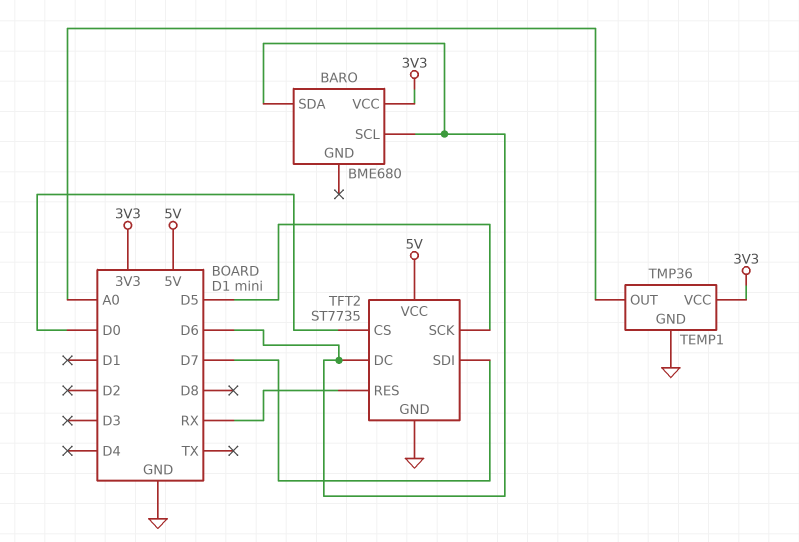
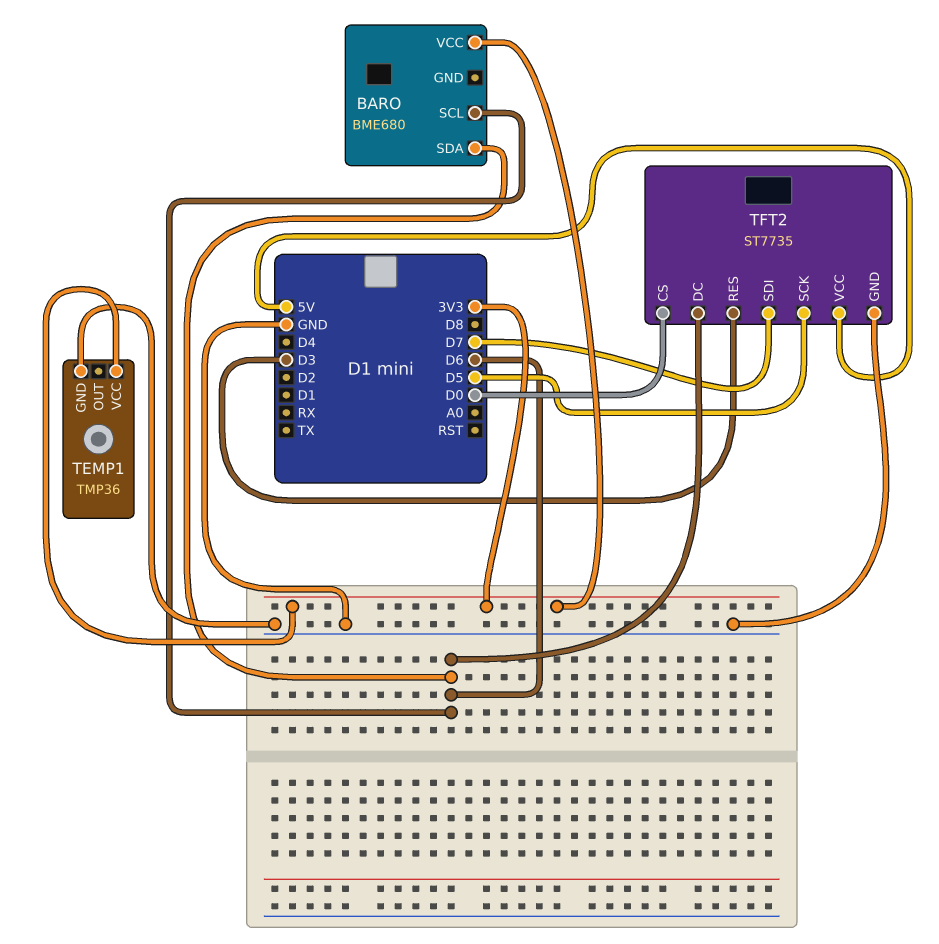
TEMP1 pin OUT: A0 -> none
TFT2 pin RES: RX -> D3

